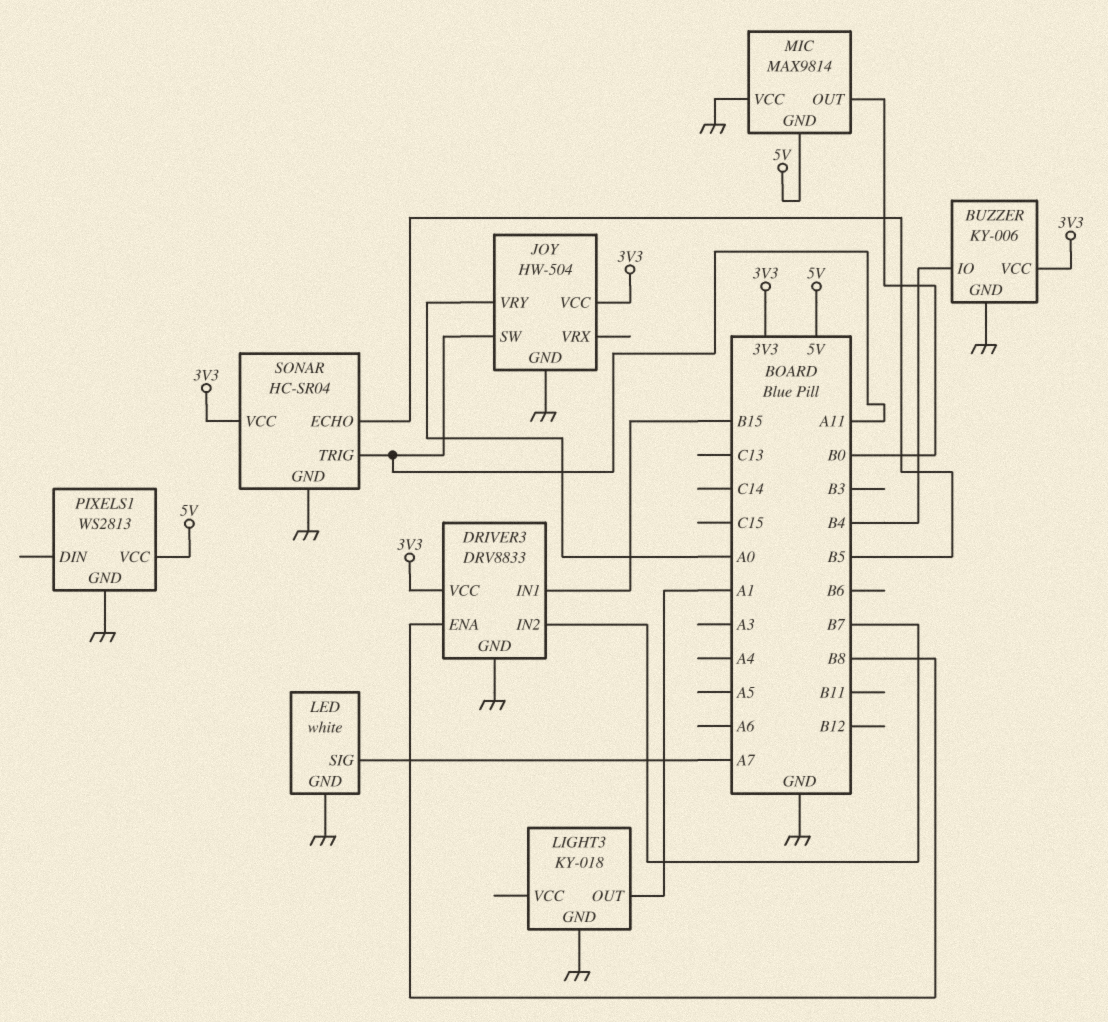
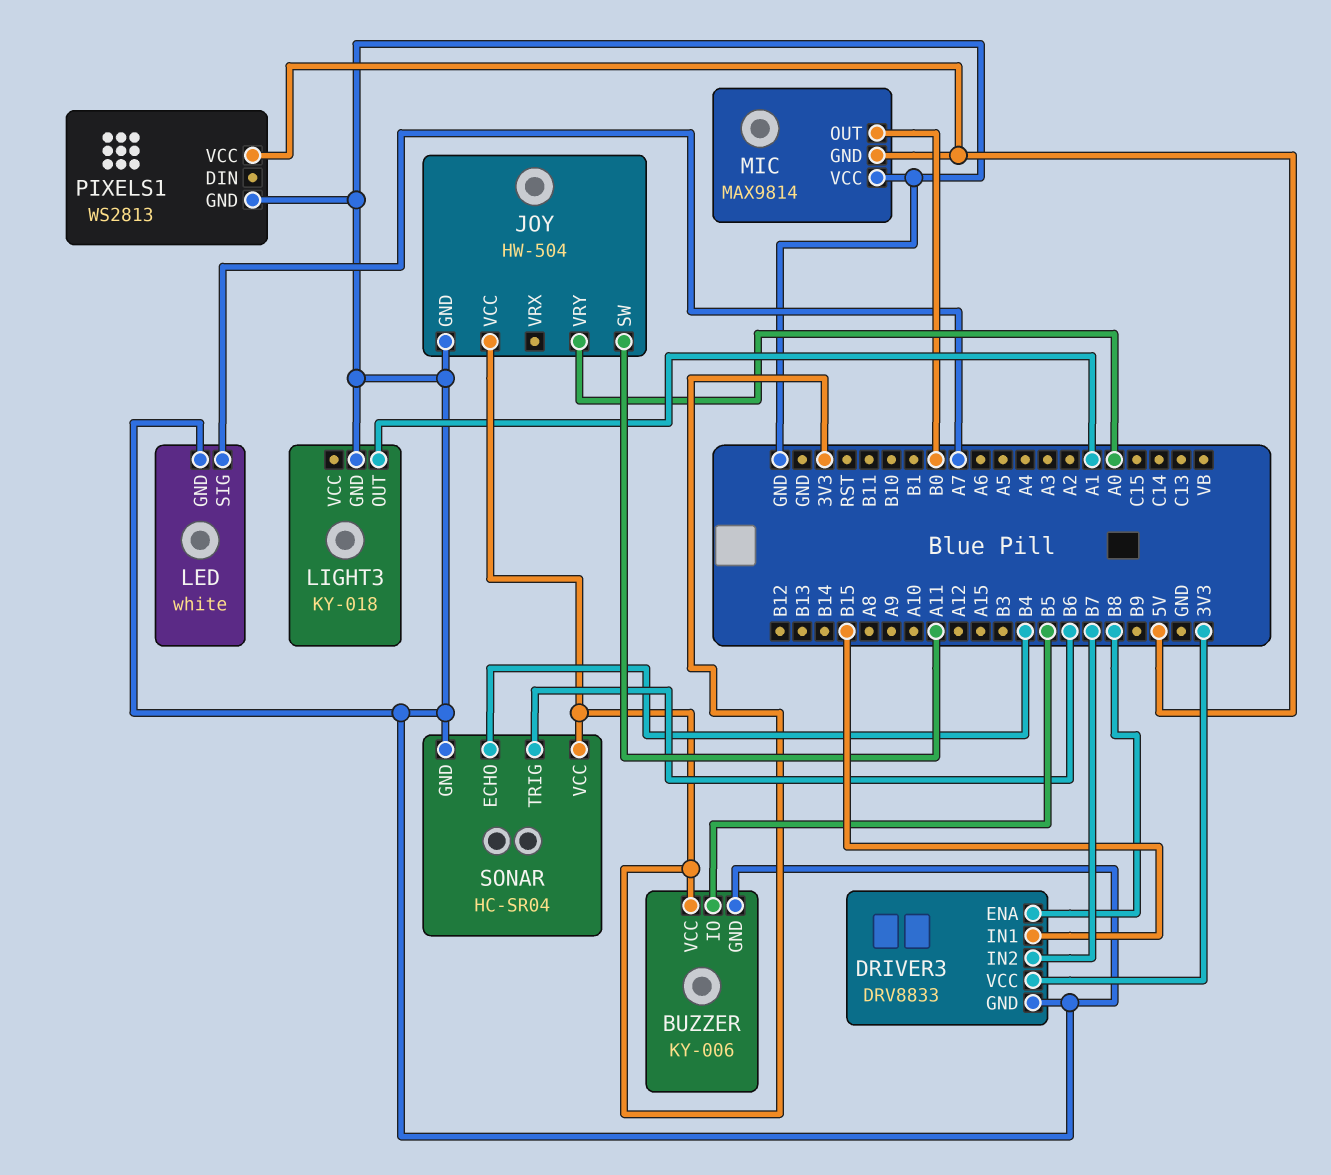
BUZZER pin IO: B4 -> B5
SONAR pin ECHO: B5 -> B4
SONAR pin TRIG: A11 -> B6

